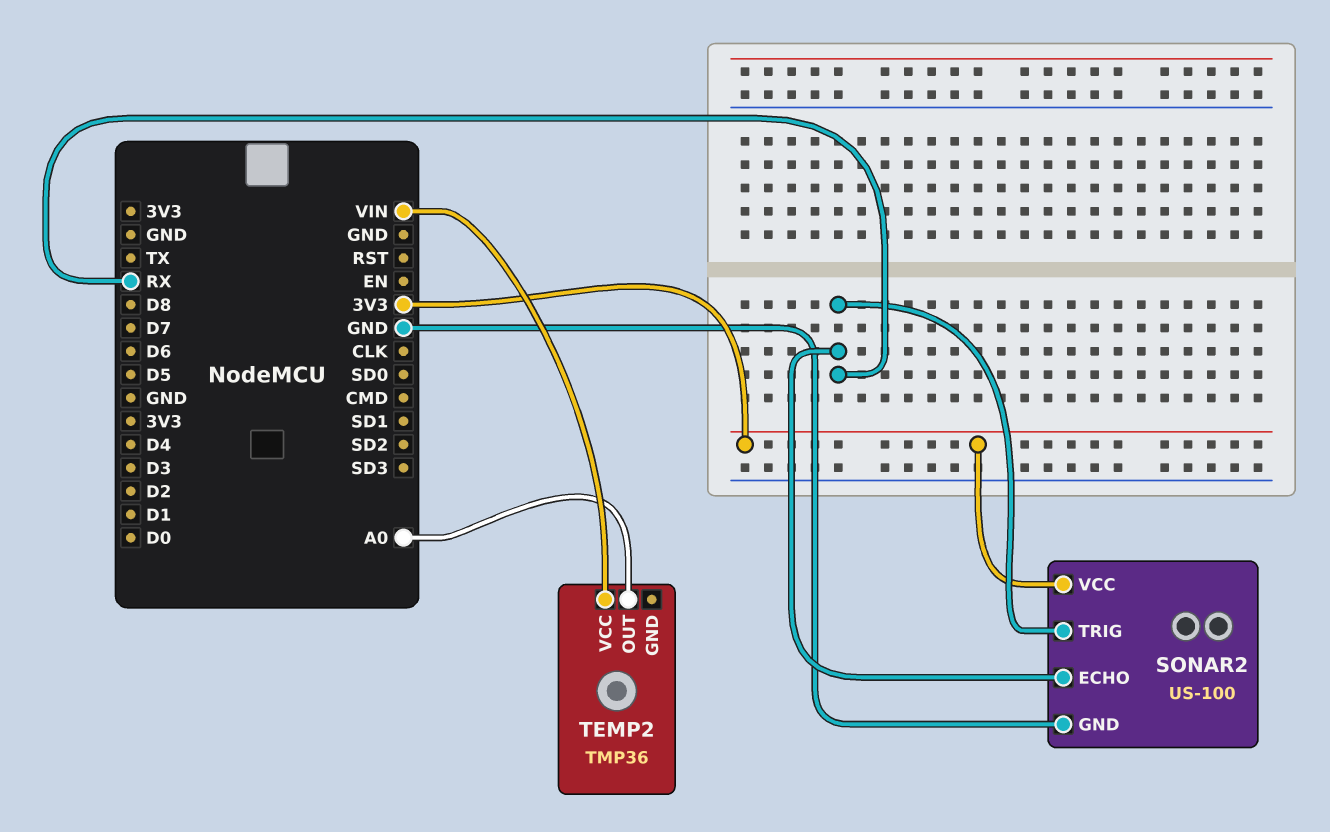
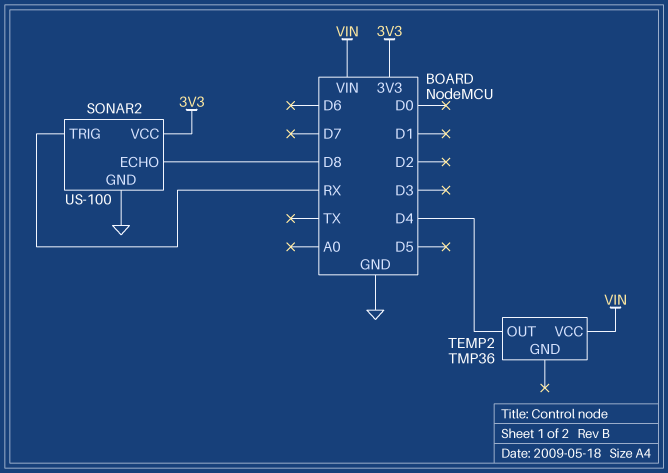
SONAR2 pin ECHO: RX -> D8
TEMP2 pin OUT: A0 -> D4

